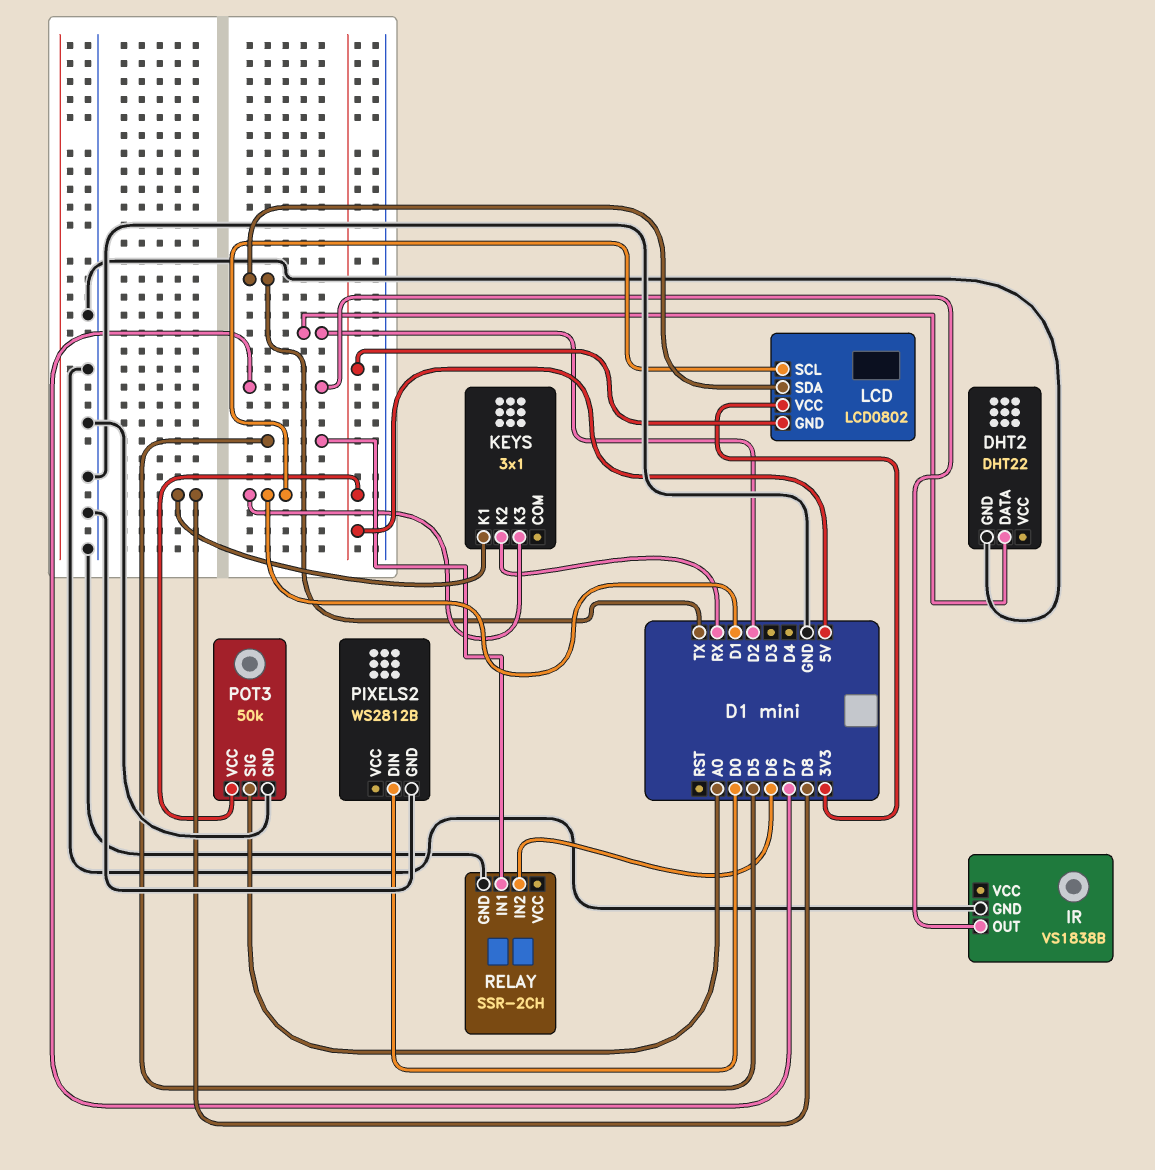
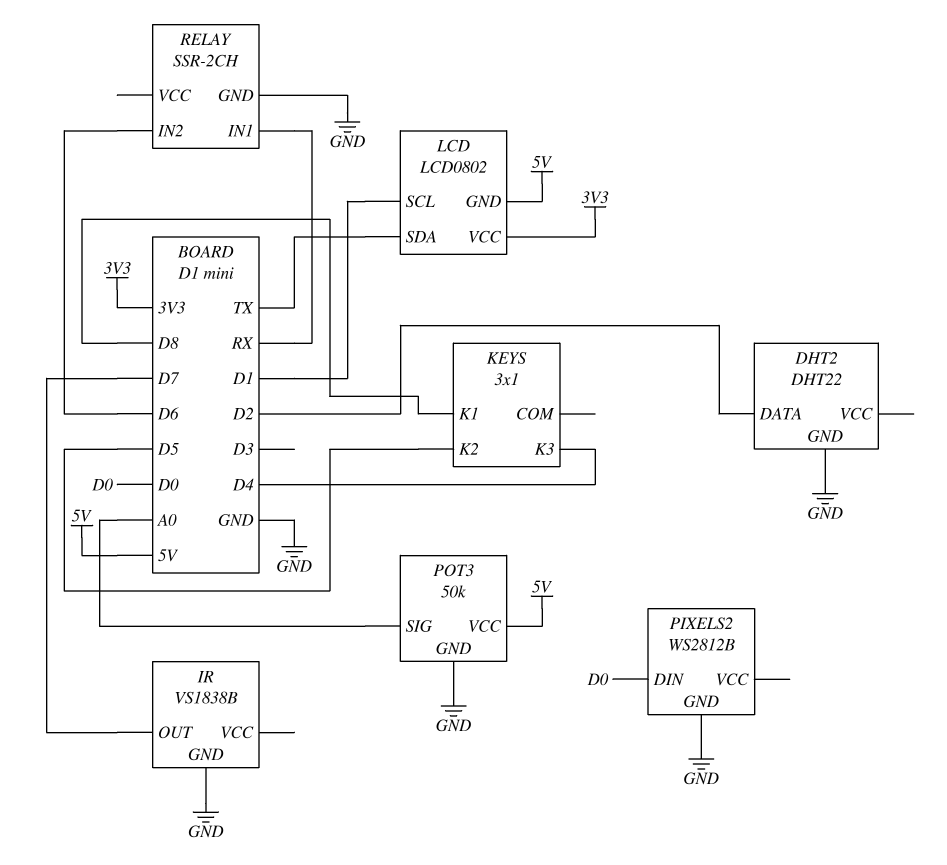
KEYS pin K2: RX -> D5
KEYS pin K3: D1 -> D4
RELAY pin IN1: D5 -> RX

